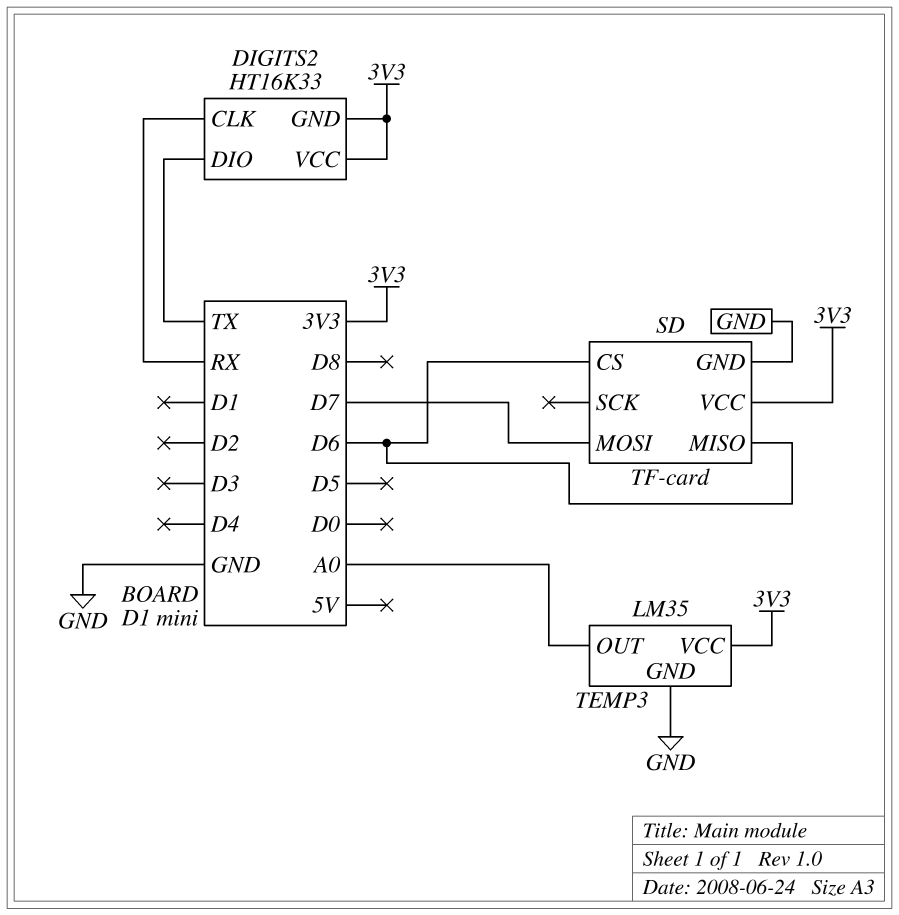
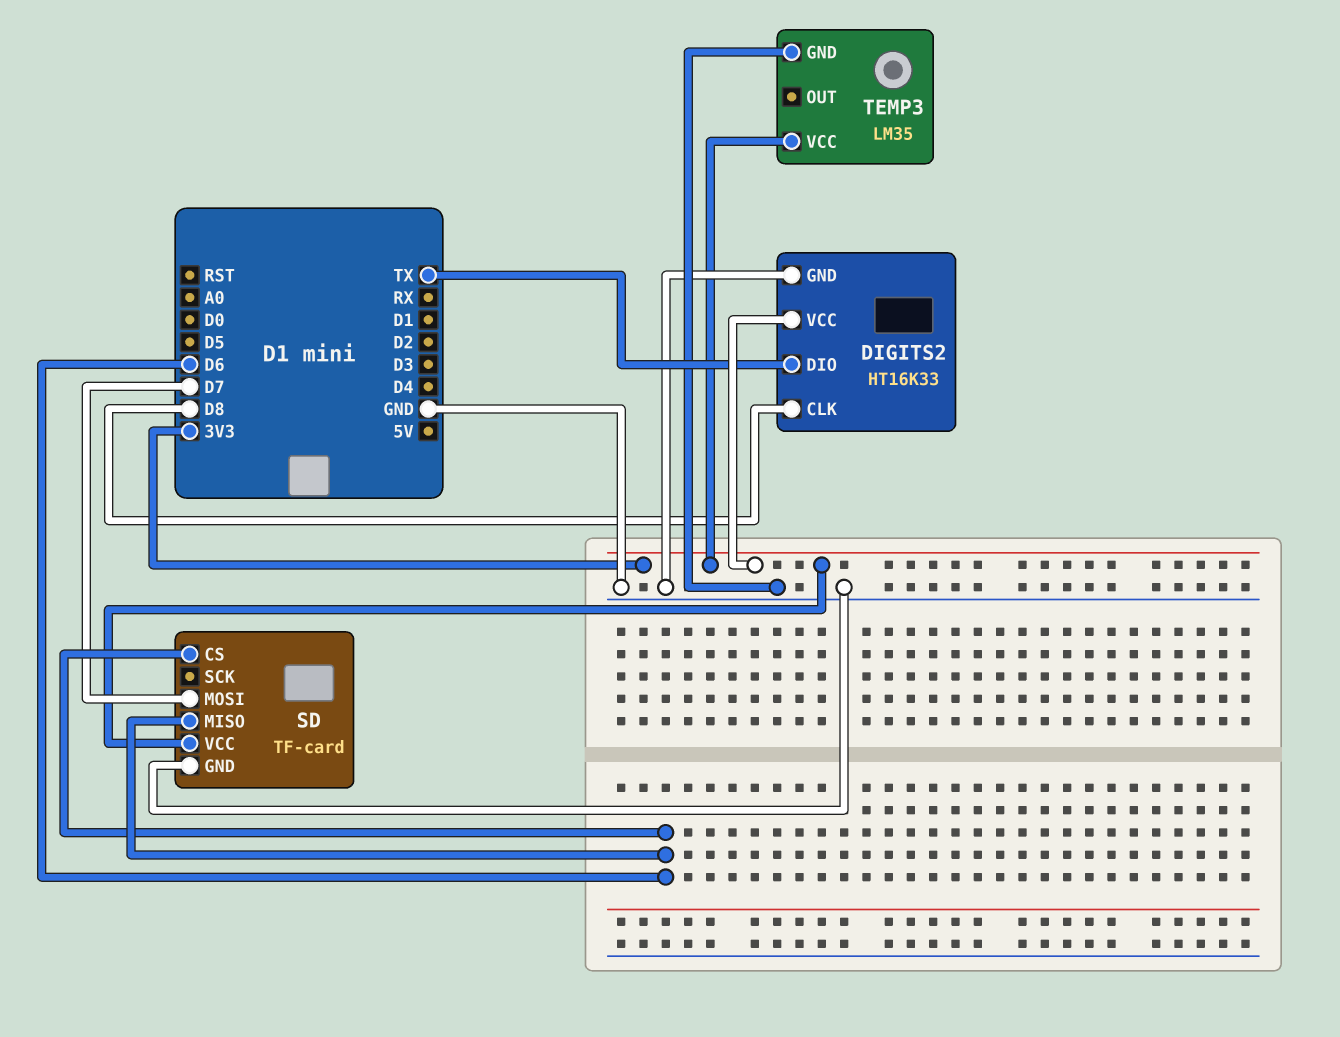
DIGITS2 pin CLK: RX -> D8
DIGITS2 pin GND: 3V3 -> GND
TEMP3 pin OUT: A0 -> none

